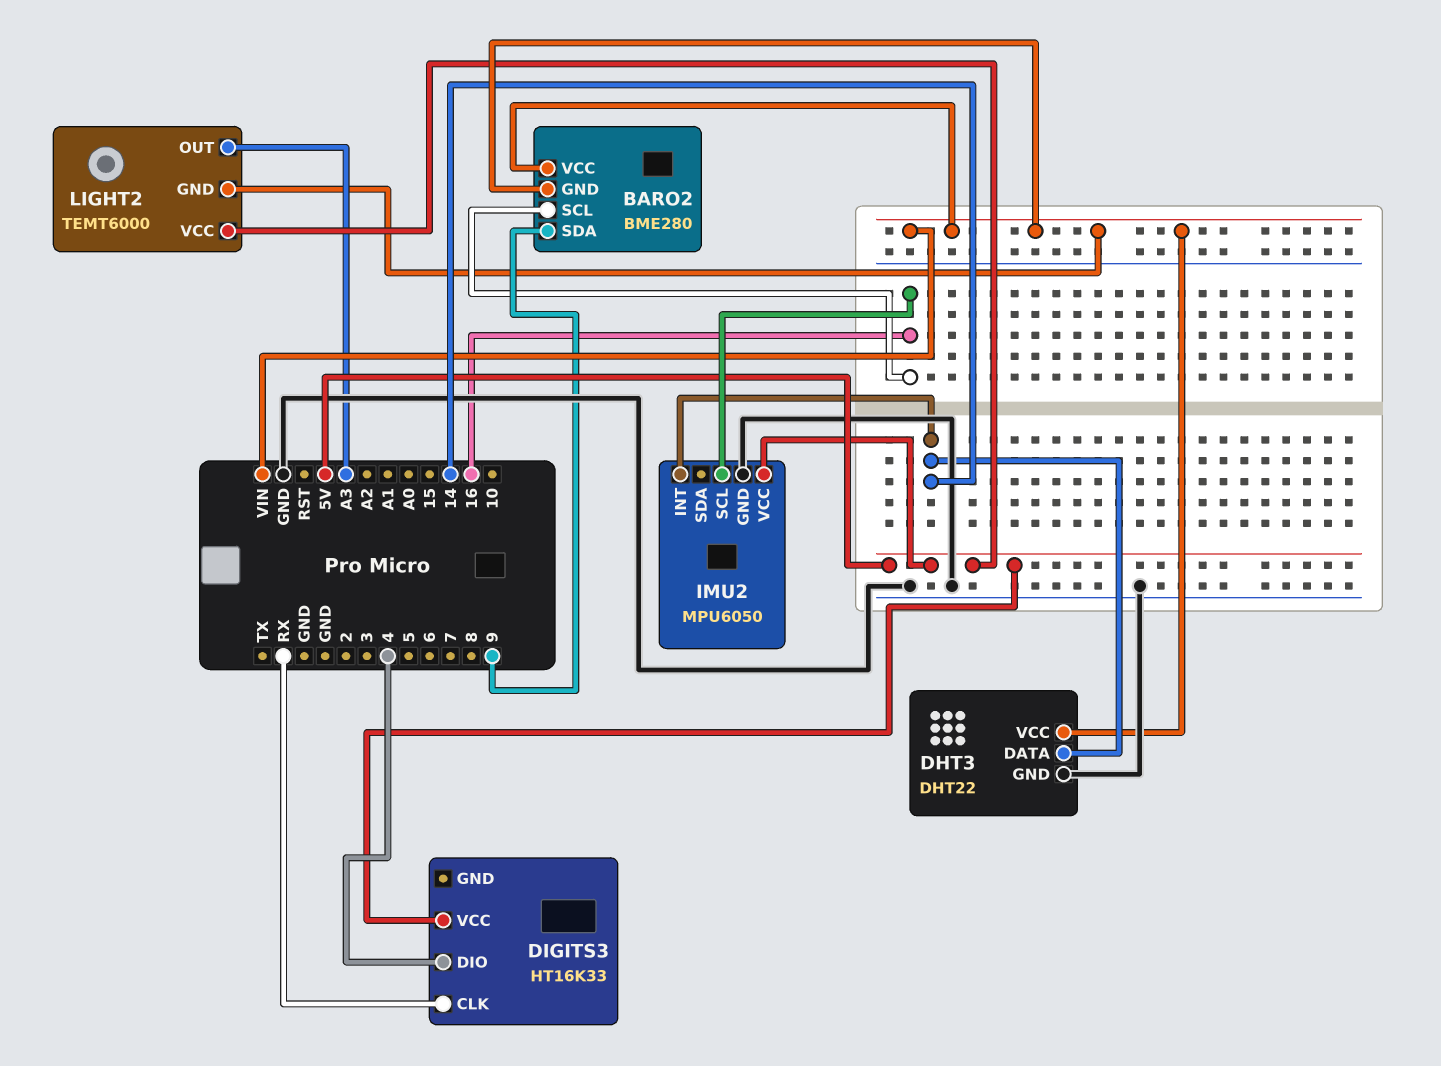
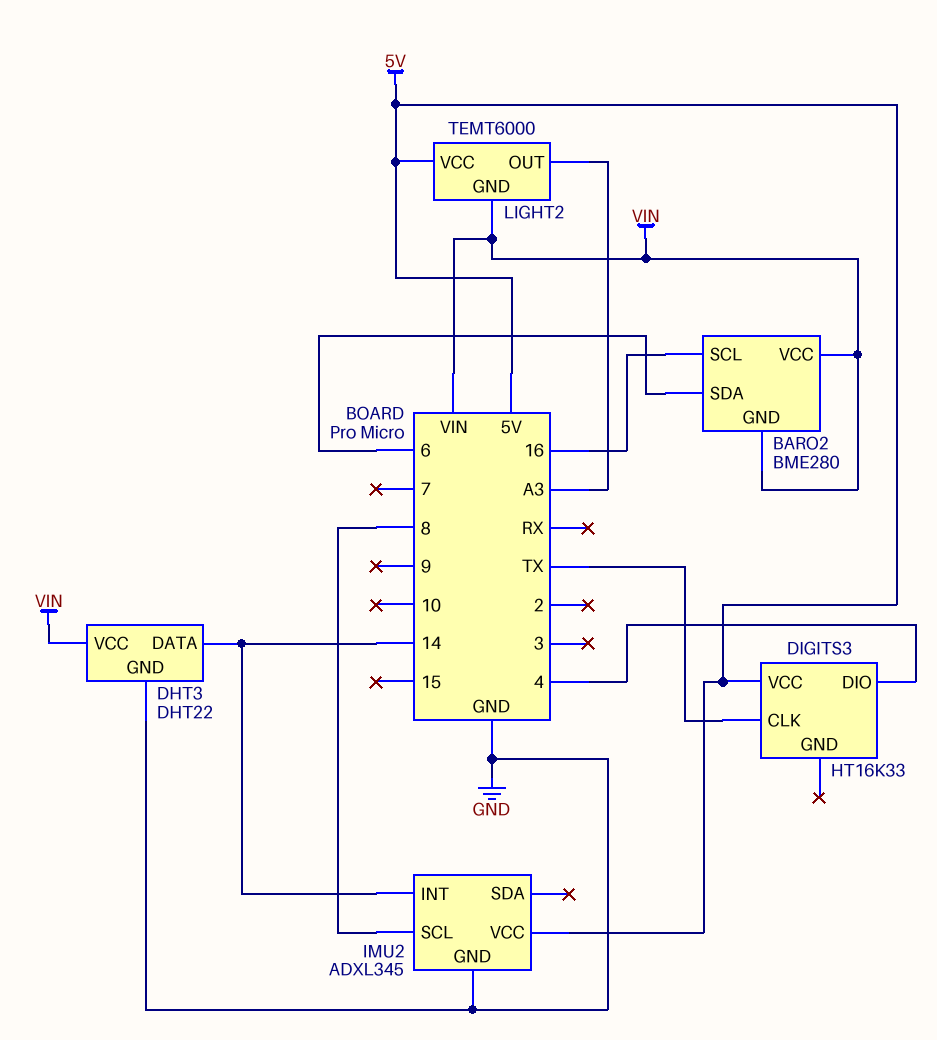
BARO2 pin SDA: 9 -> 6
DIGITS3 pin CLK: RX -> TX
IMU2: MPU6050 -> ADXL345
IMU2 pin SCL: 16 -> 8

